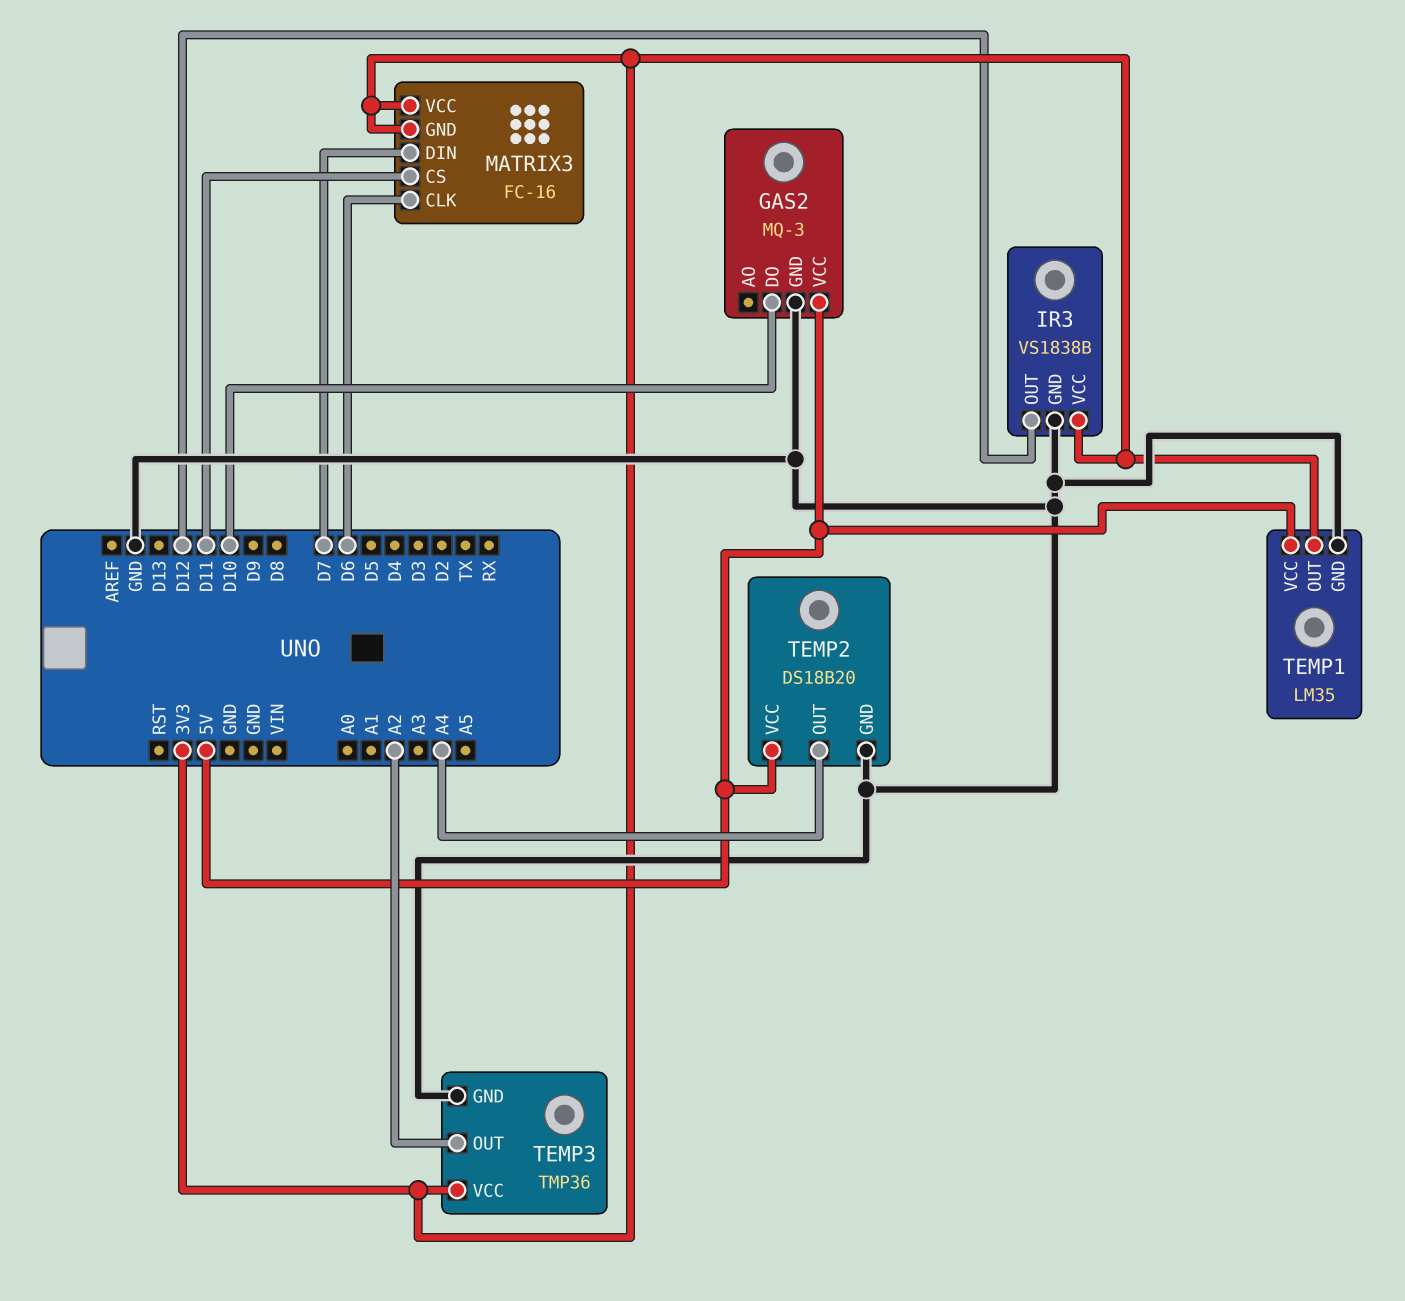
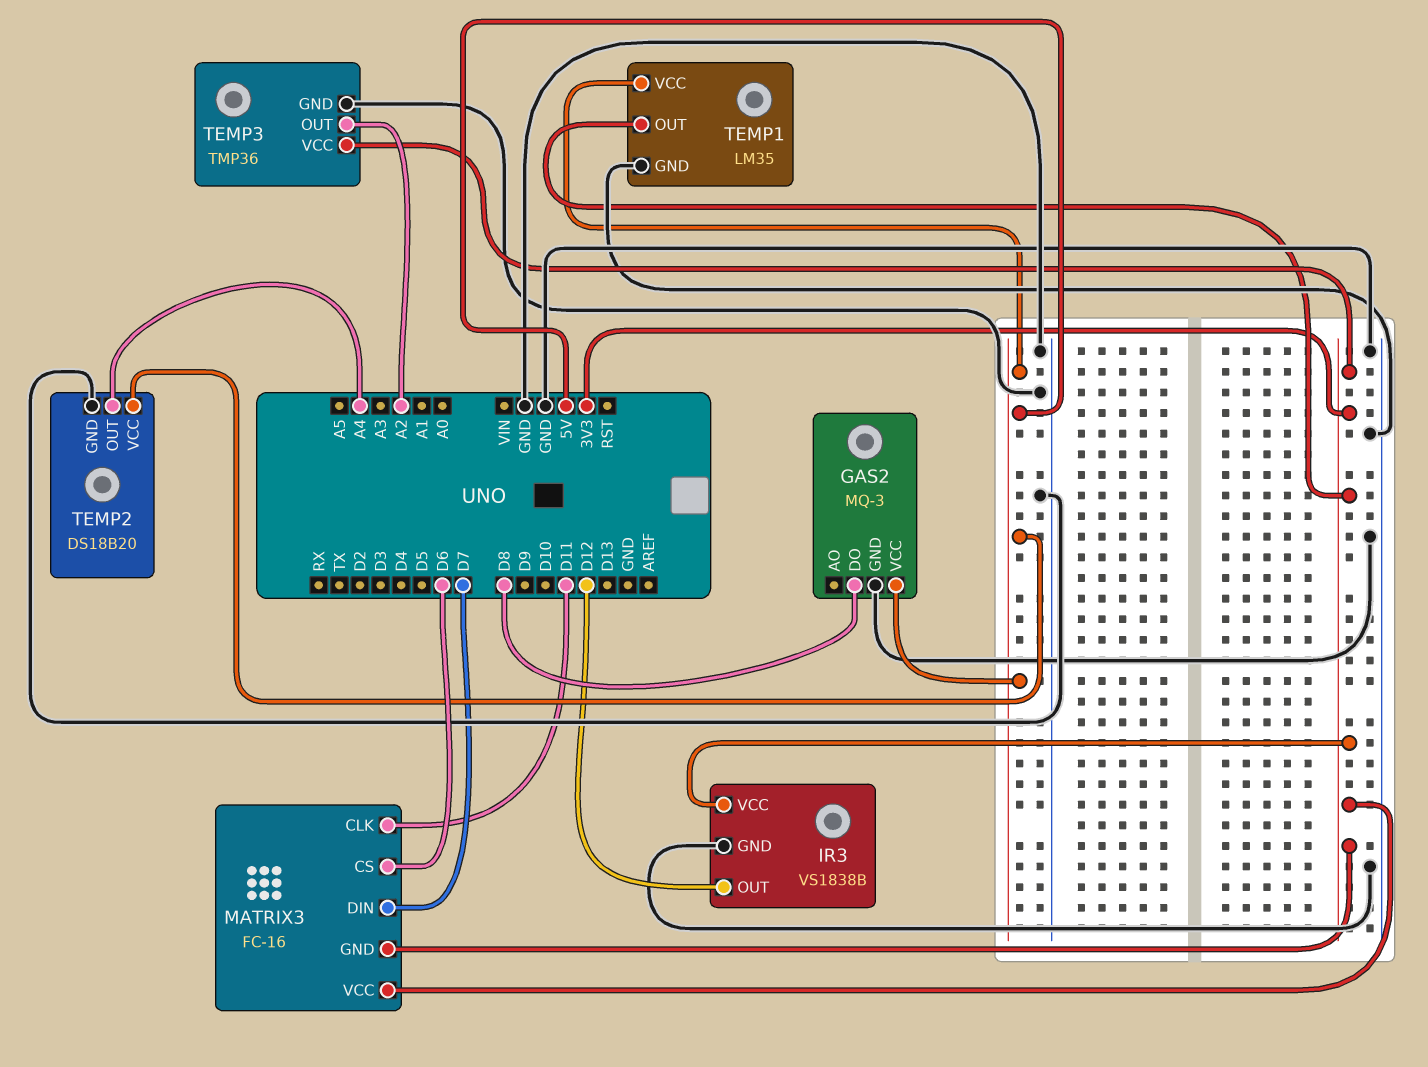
GAS2 pin DO: D10 -> D8
MATRIX3 pin CLK: D6 -> D11
MATRIX3 pin CS: D11 -> D6

